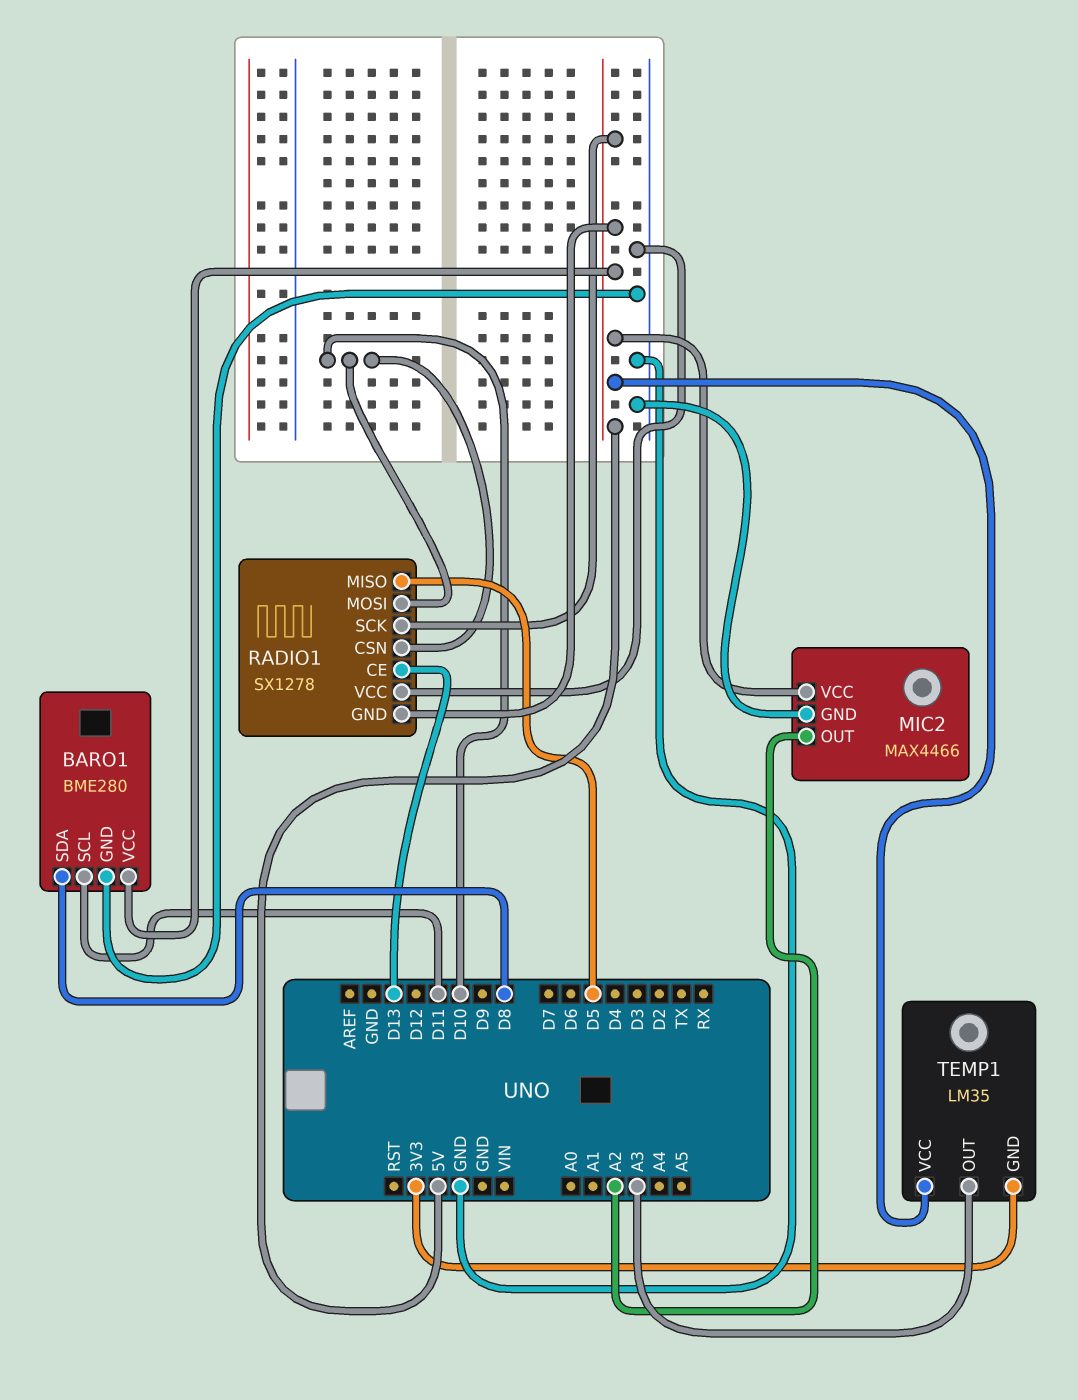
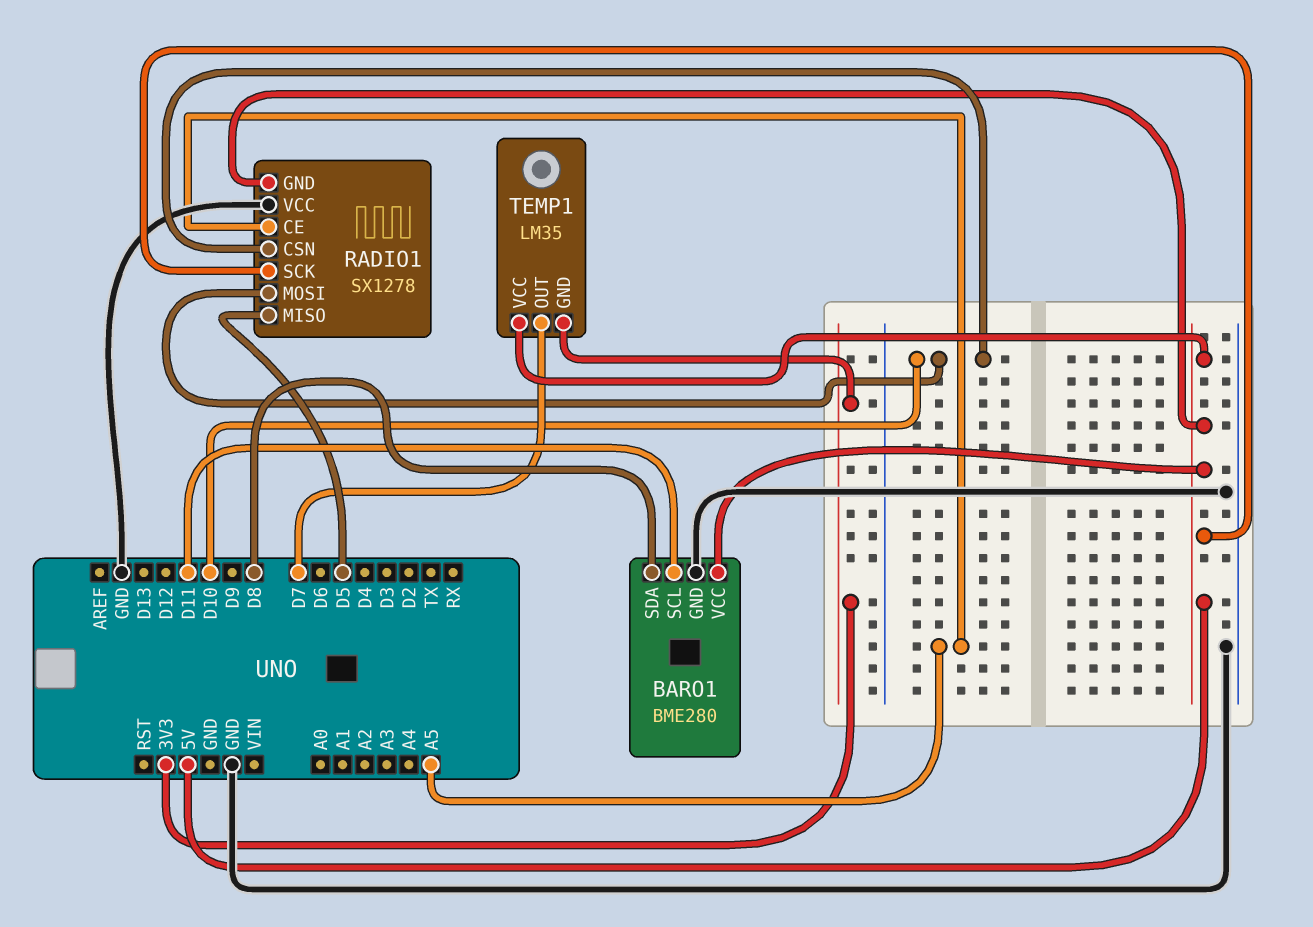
MIC2: MAX4466 -> none
MIC2 pin GND: GND -> none
MIC2 pin OUT: A2 -> none
MIC2 pin VCC: 5V -> none
RADIO1 pin CE: D13 -> A5
TEMP1 pin OUT: A3 -> D7

